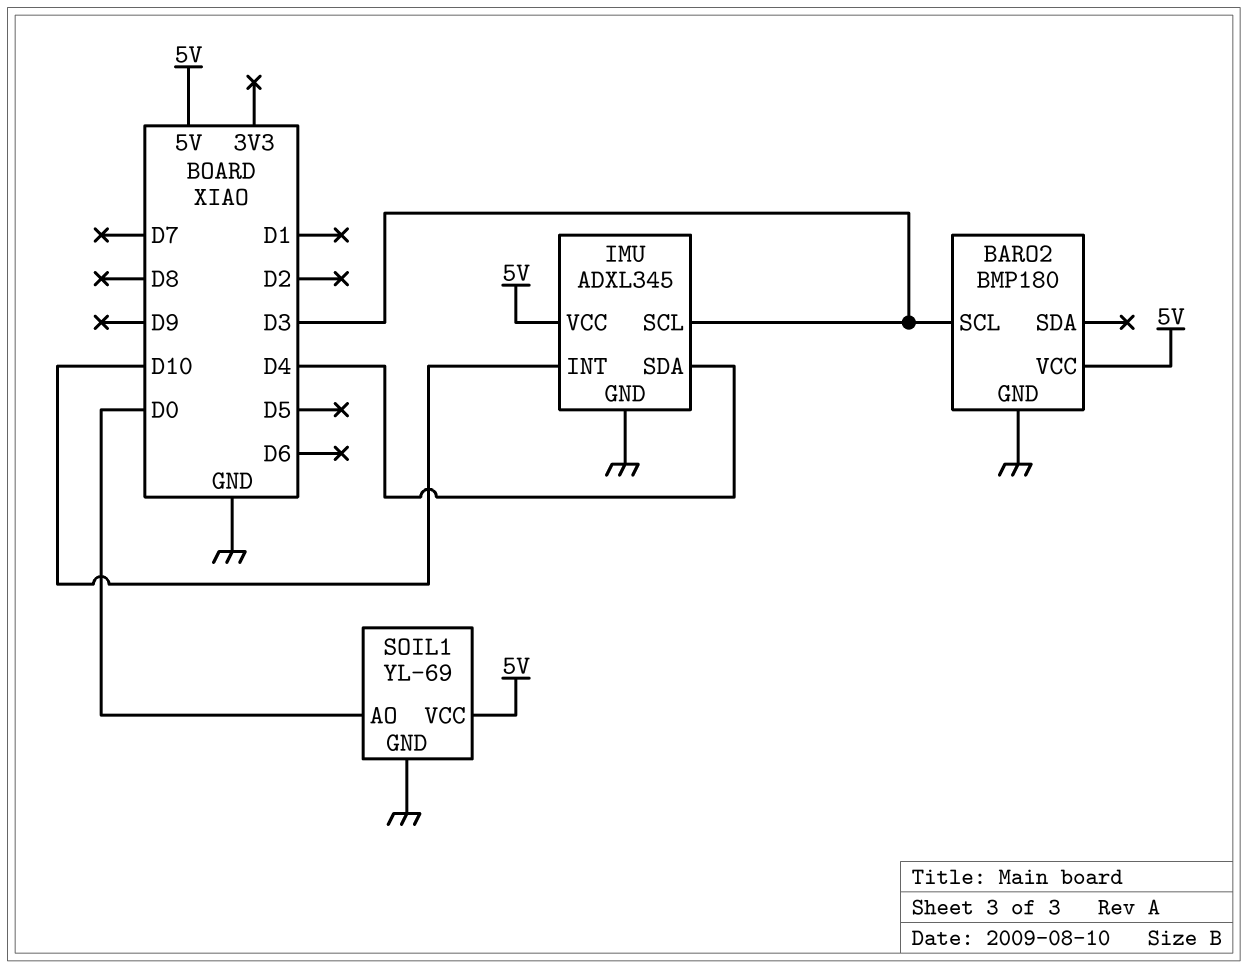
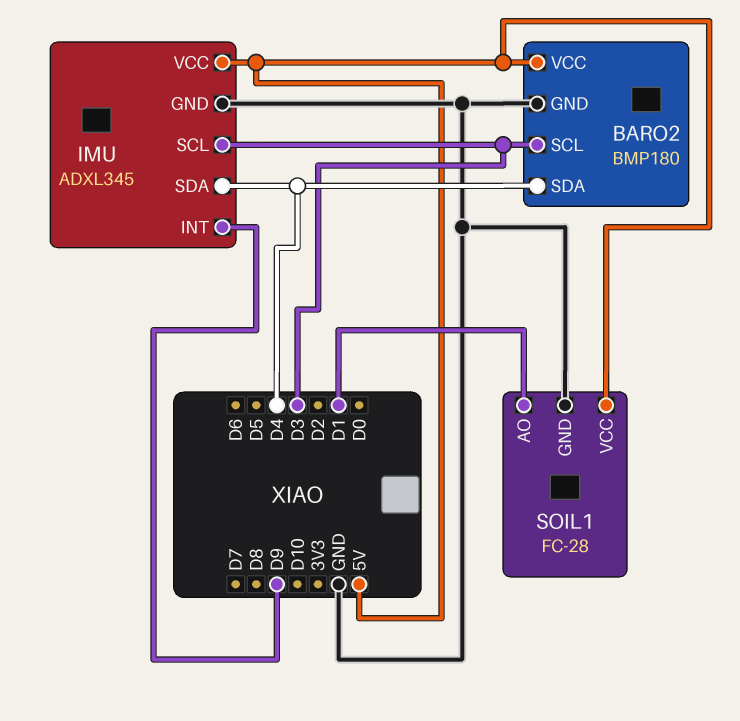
BARO2 pin SDA: none -> D4
IMU pin INT: D10 -> D9
SOIL1: YL-69 -> FC-28
SOIL1 pin AO: D0 -> D1

